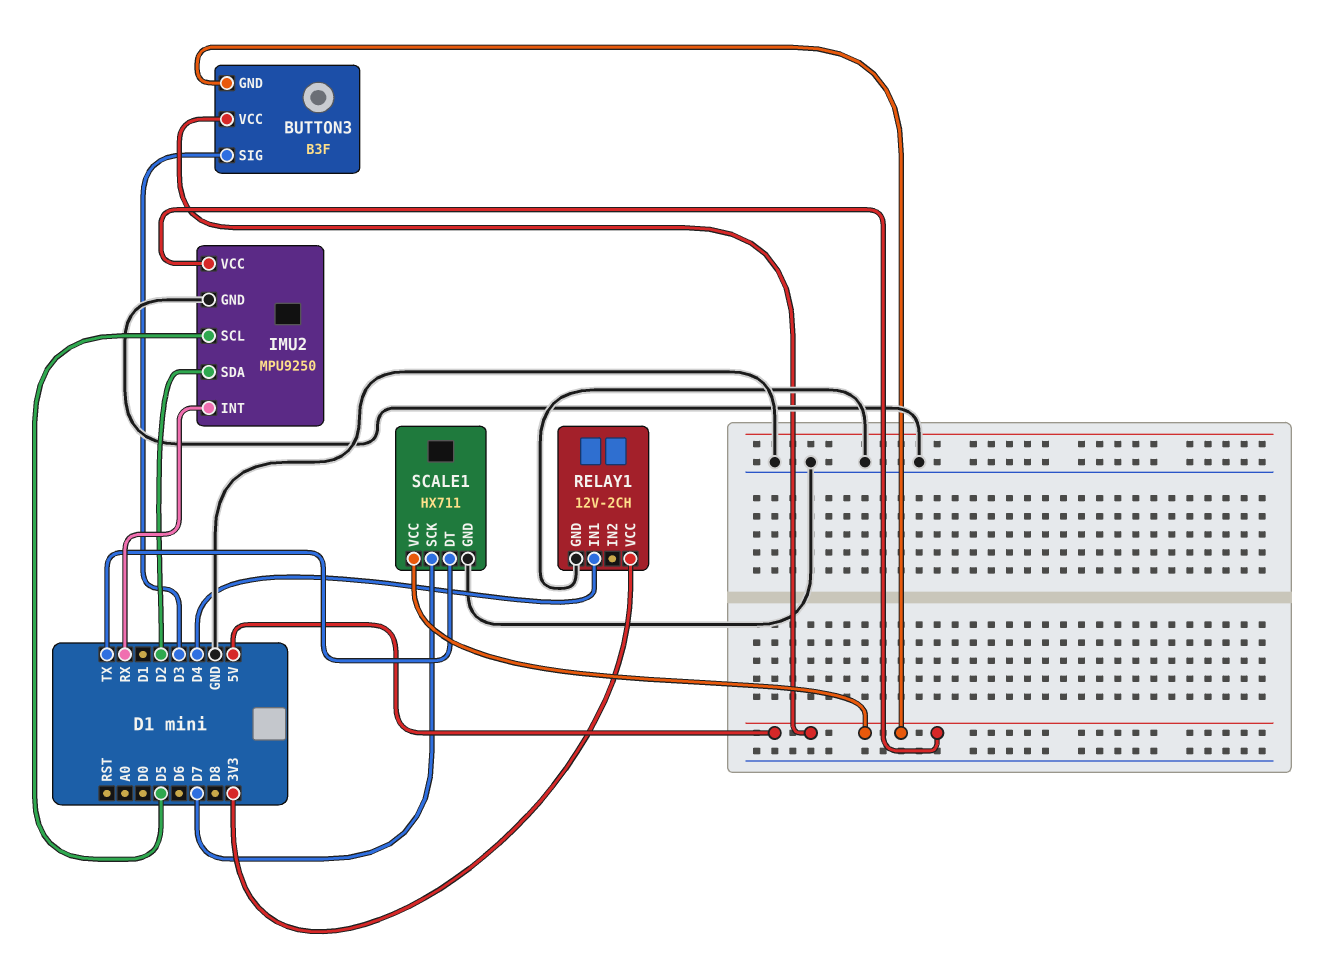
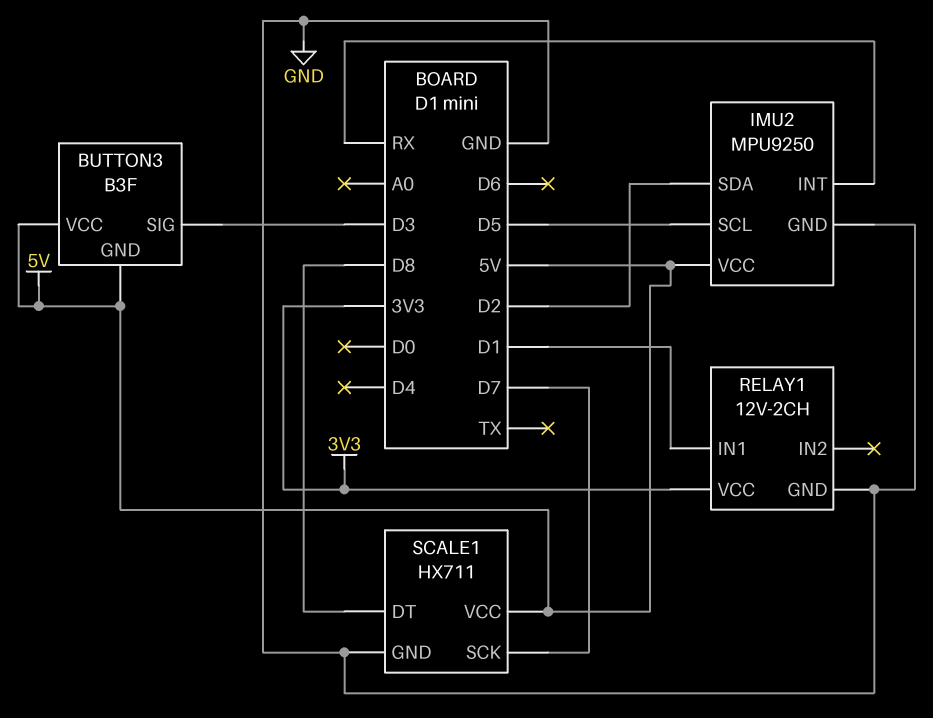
RELAY1 pin IN1: D4 -> D1
SCALE1 pin DT: TX -> D8

